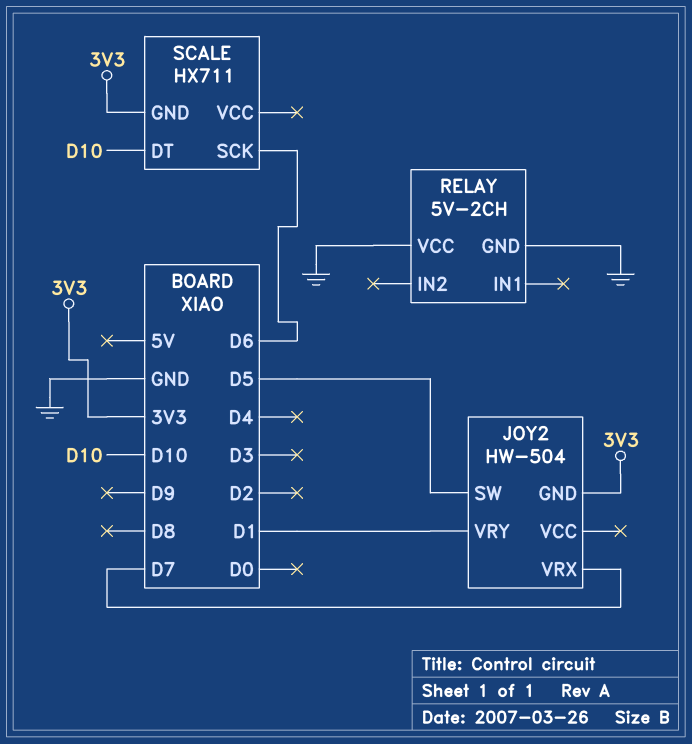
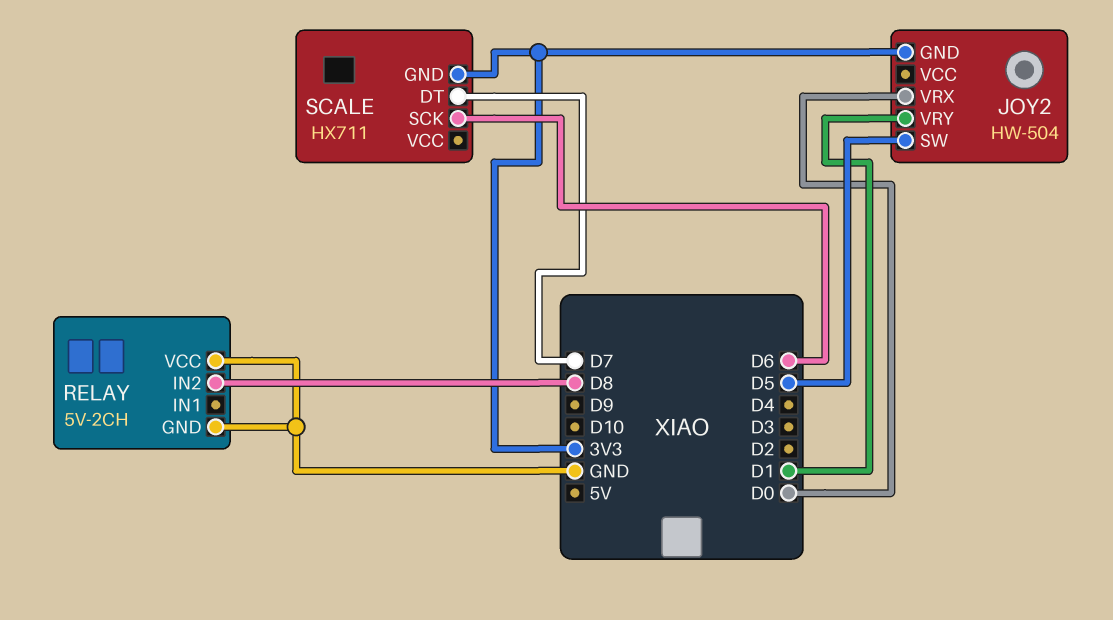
JOY2 pin VRX: D7 -> D0
RELAY pin IN2: none -> D8
SCALE pin DT: D10 -> D7

